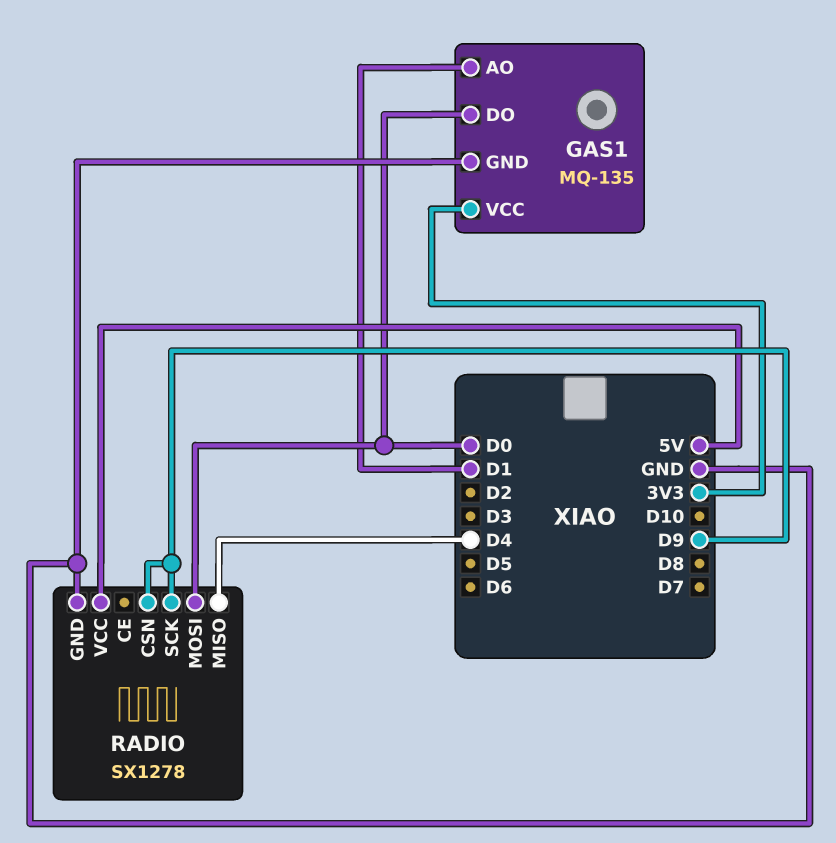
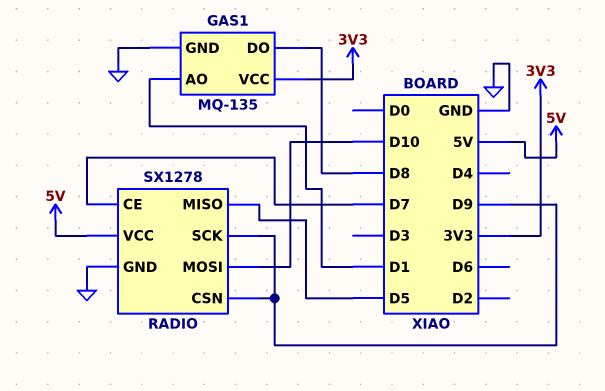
GAS1 pin DO: D0 -> D8
RADIO pin CE: none -> D7
RADIO pin MISO: D4 -> D5
RADIO pin MOSI: D0 -> D10

